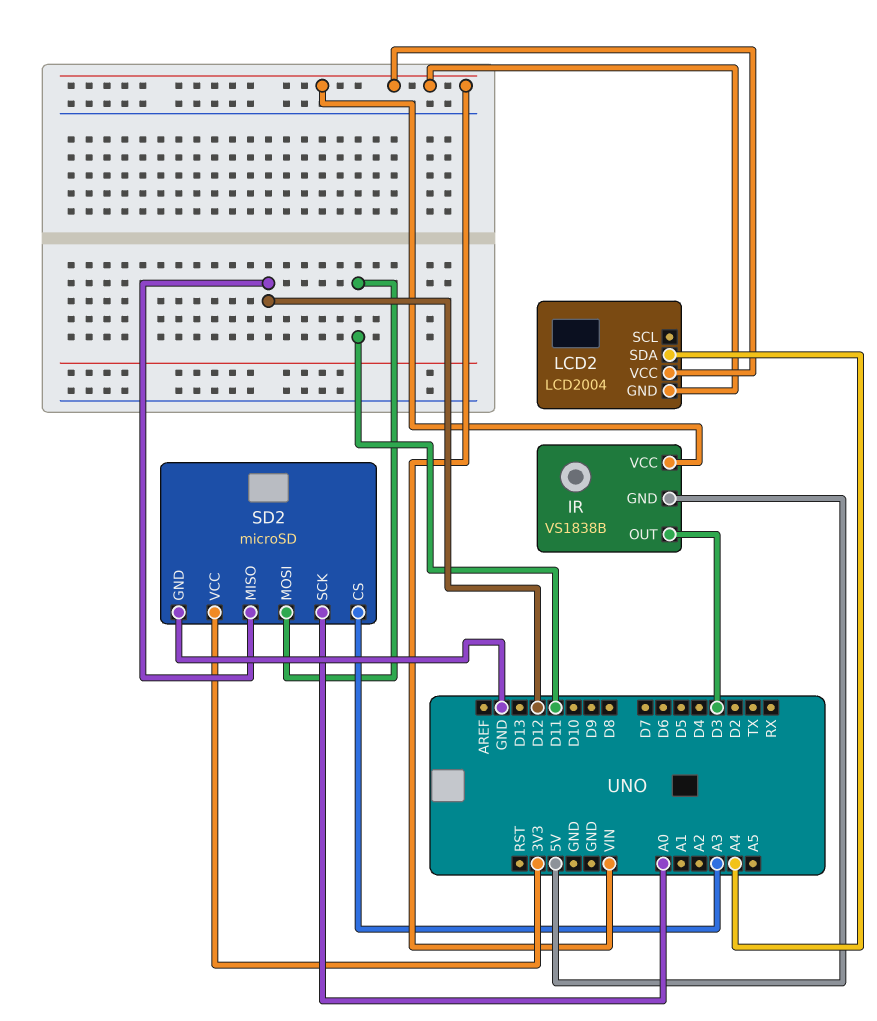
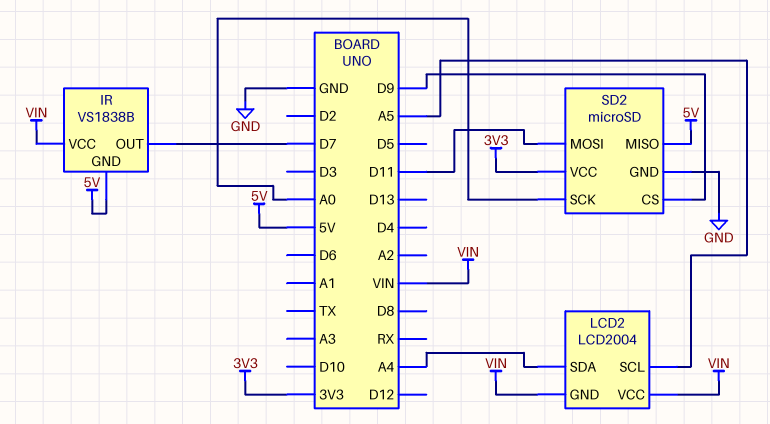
IR pin OUT: D3 -> D7
LCD2 pin SCL: none -> A5
SD2 pin CS: A3 -> D9
SD2 pin MISO: D12 -> 5V

